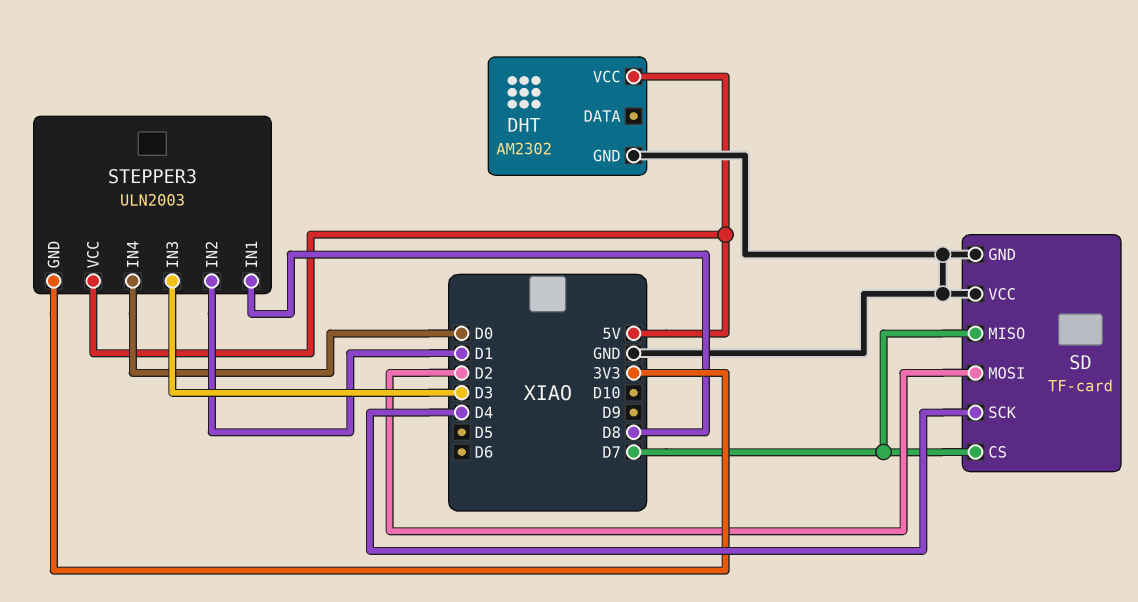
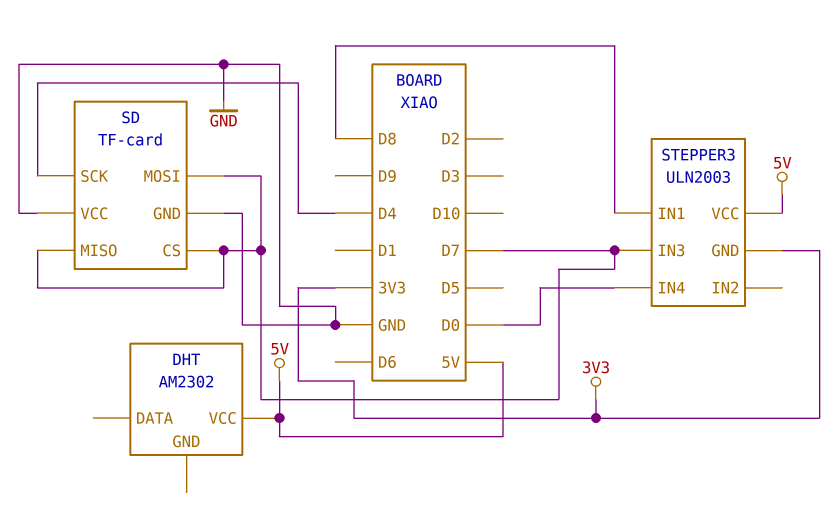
DHT pin GND: GND -> none
SD pin MOSI: D2 -> D7
STEPPER3 pin IN2: D1 -> none
STEPPER3 pin IN3: D3 -> D7

